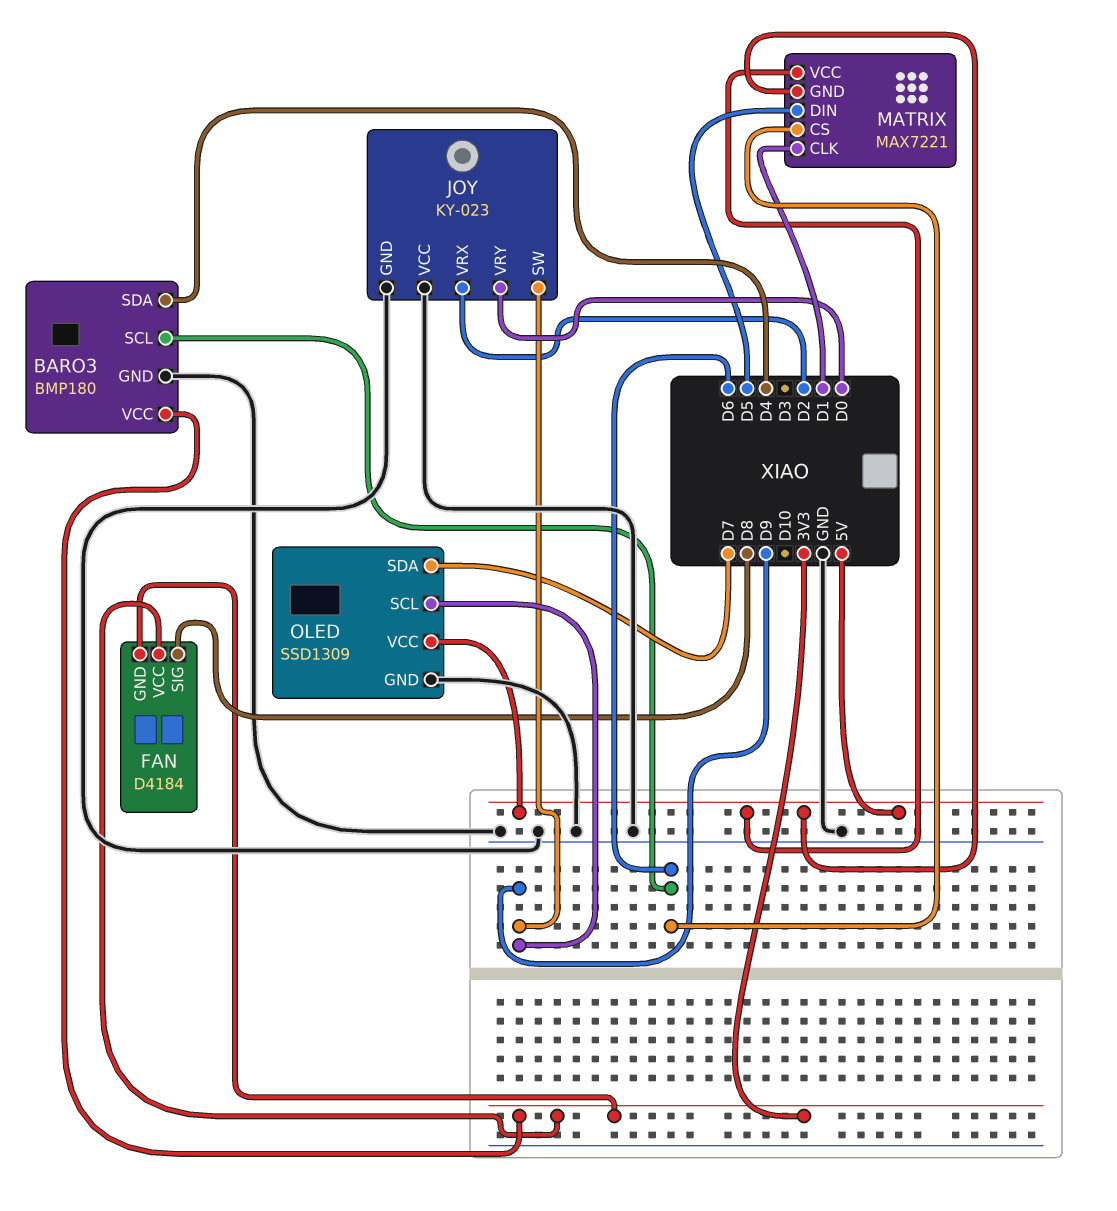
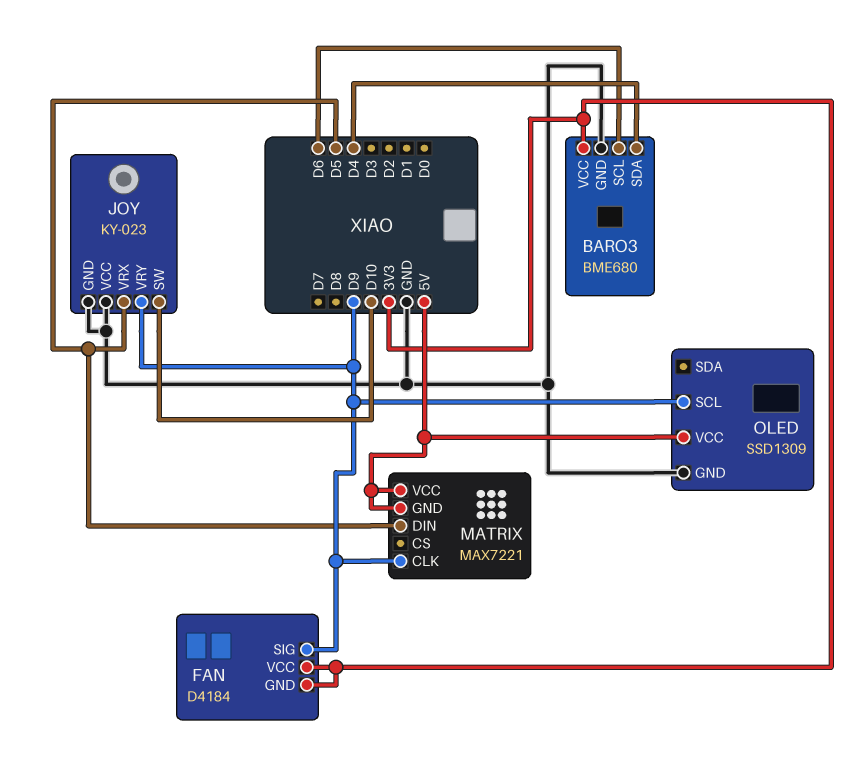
BARO3: BMP180 -> BME680
FAN pin SIG: D8 -> D9
JOY pin SW: D9 -> D10
JOY pin VRX: D2 -> D5
JOY pin VRY: D0 -> D9
MATRIX pin CLK: D1 -> D9
MATRIX pin CS: D6 -> none
OLED pin SDA: D7 -> none

